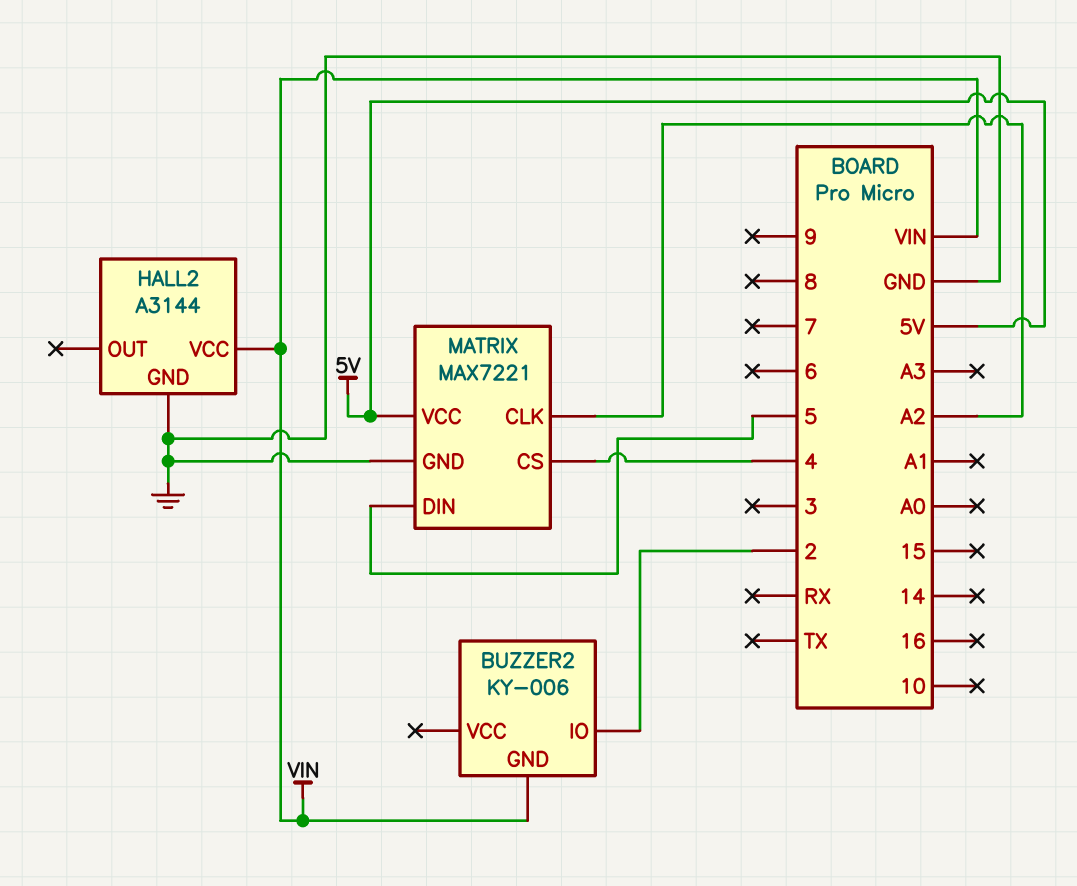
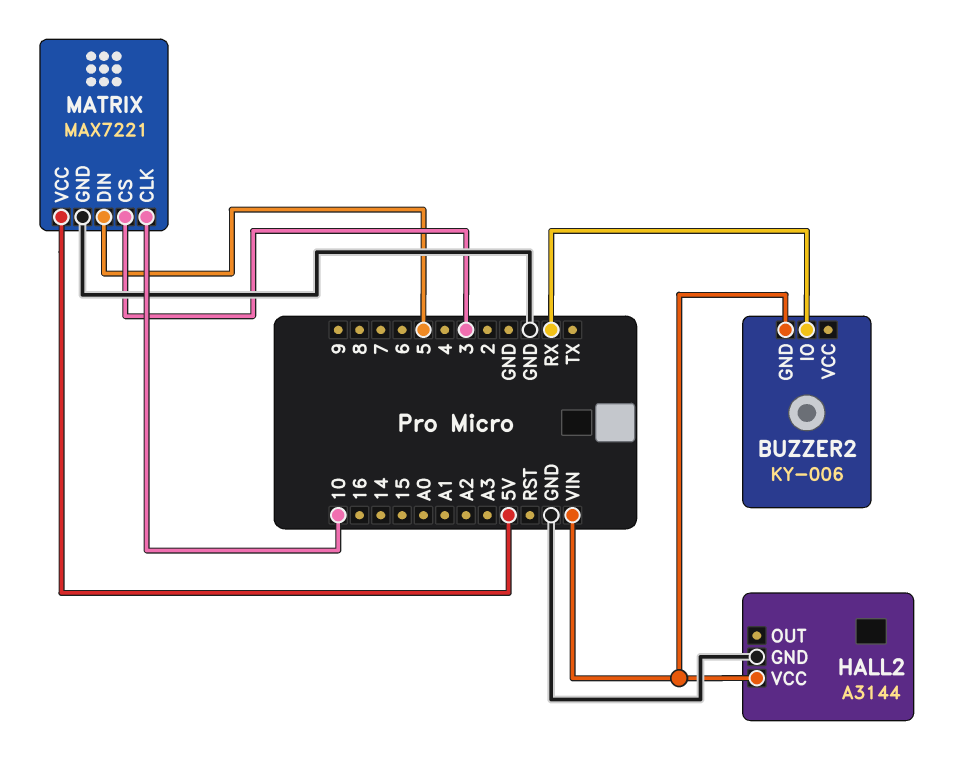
BUZZER2 pin IO: 2 -> RX
MATRIX pin CLK: A2 -> 10
MATRIX pin CS: 4 -> 3

